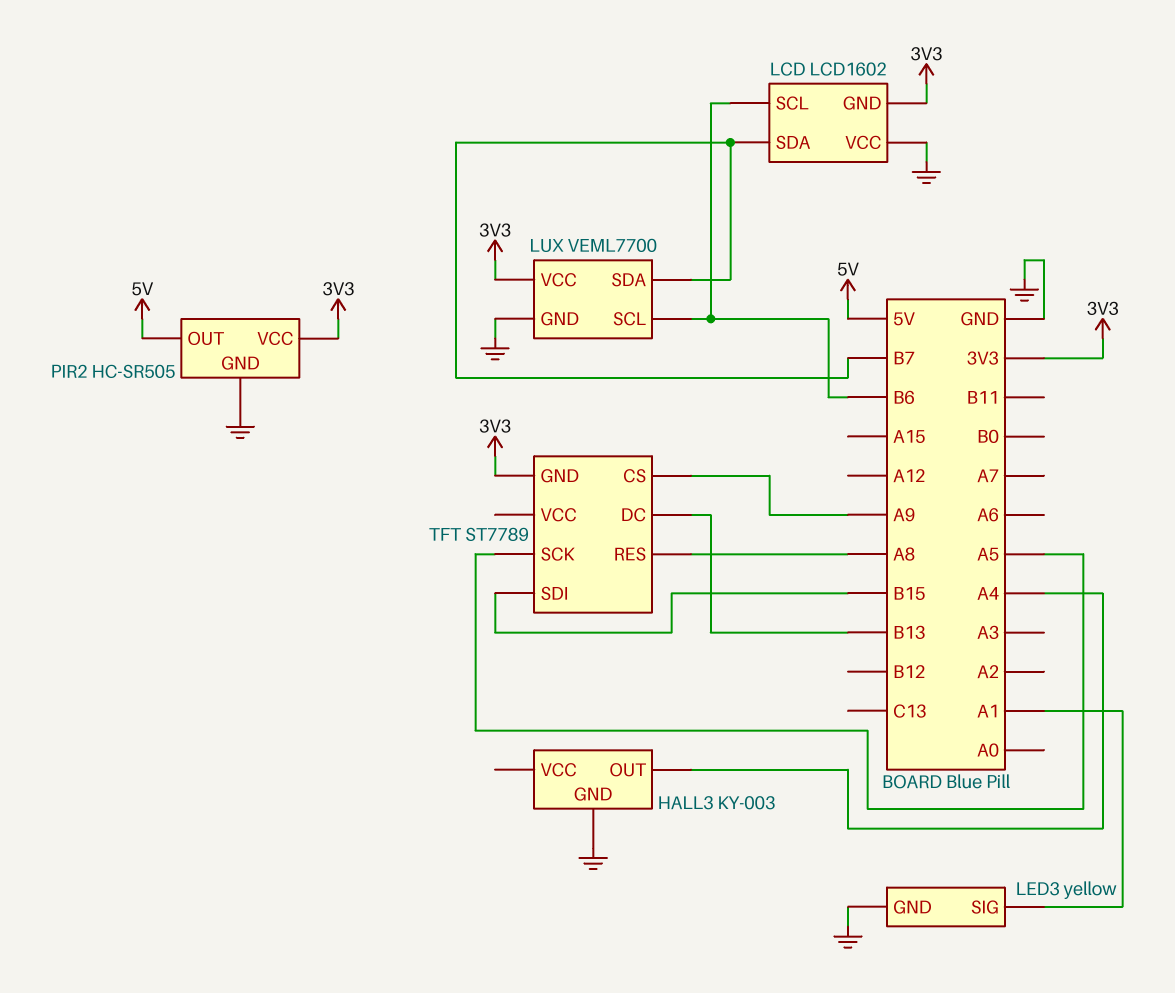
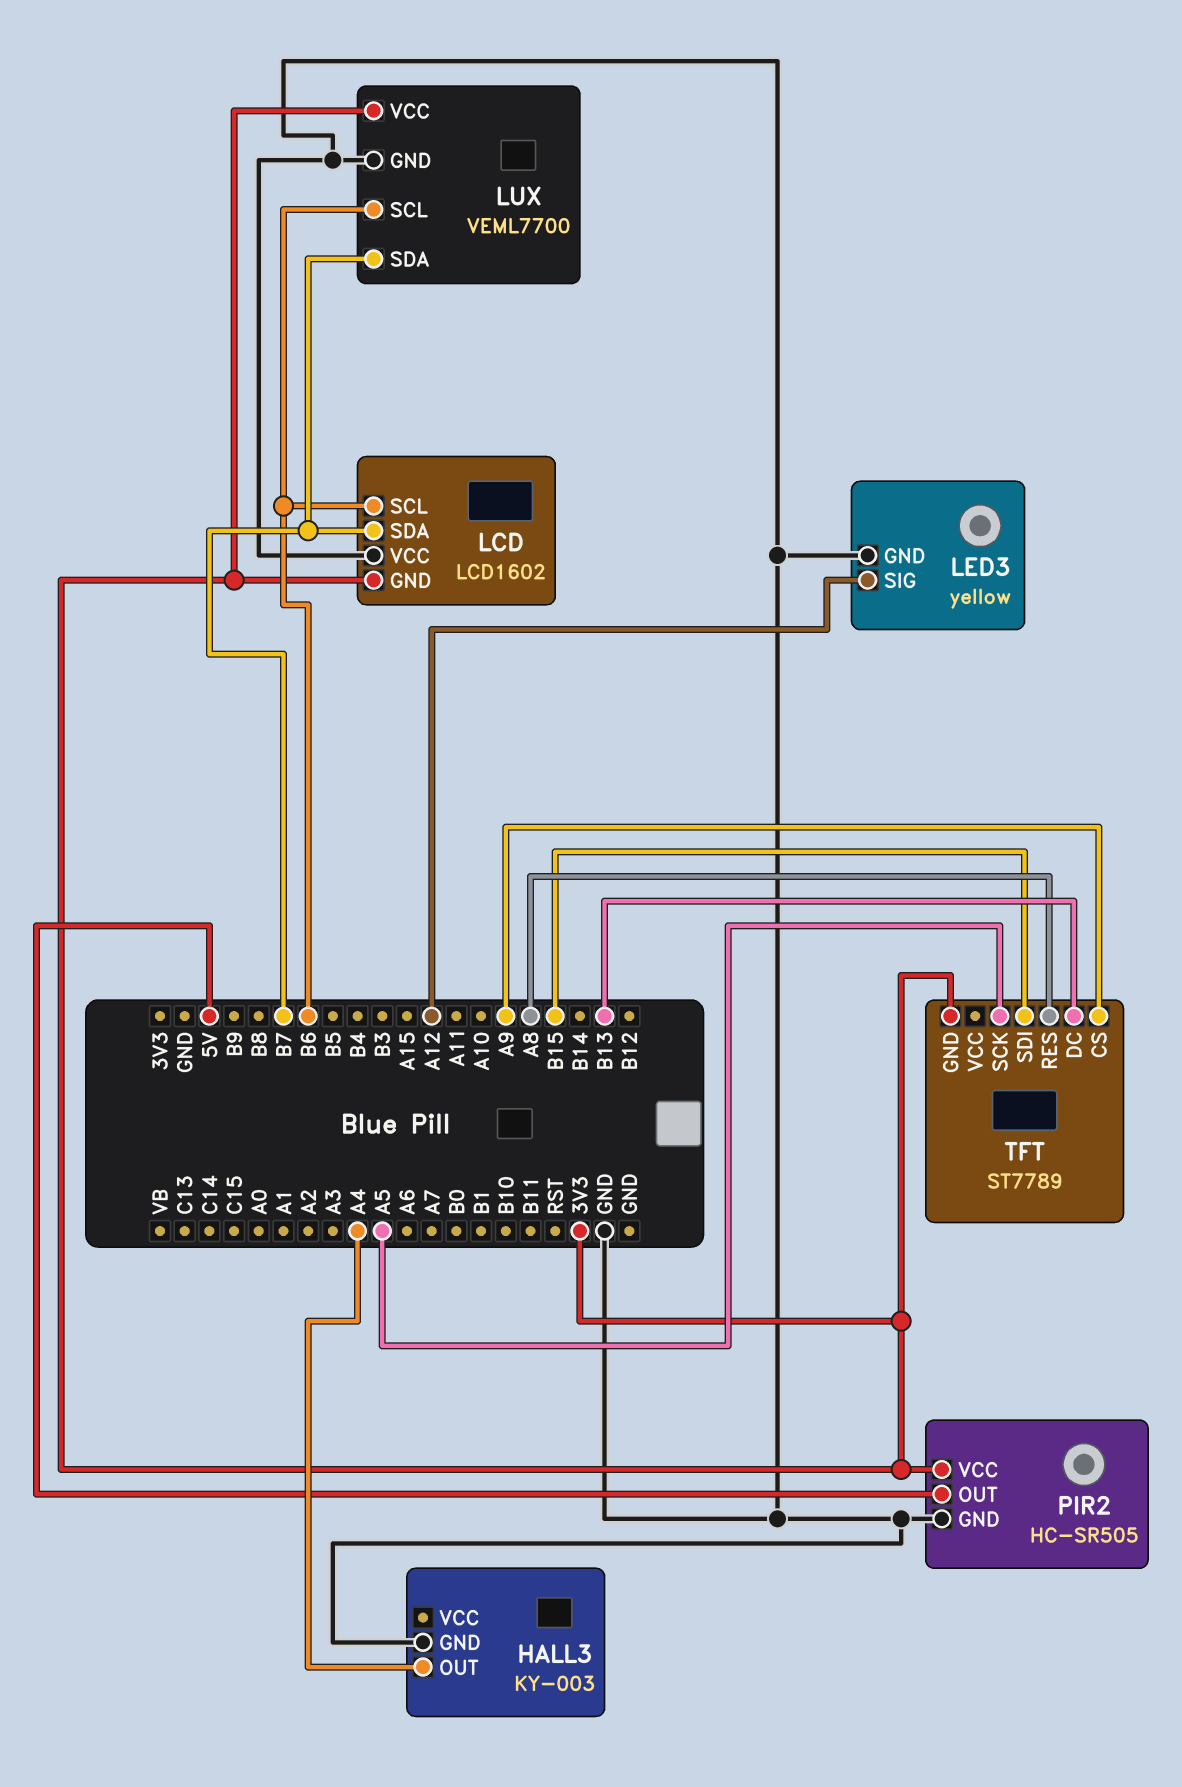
LED3 pin SIG: A1 -> A12

